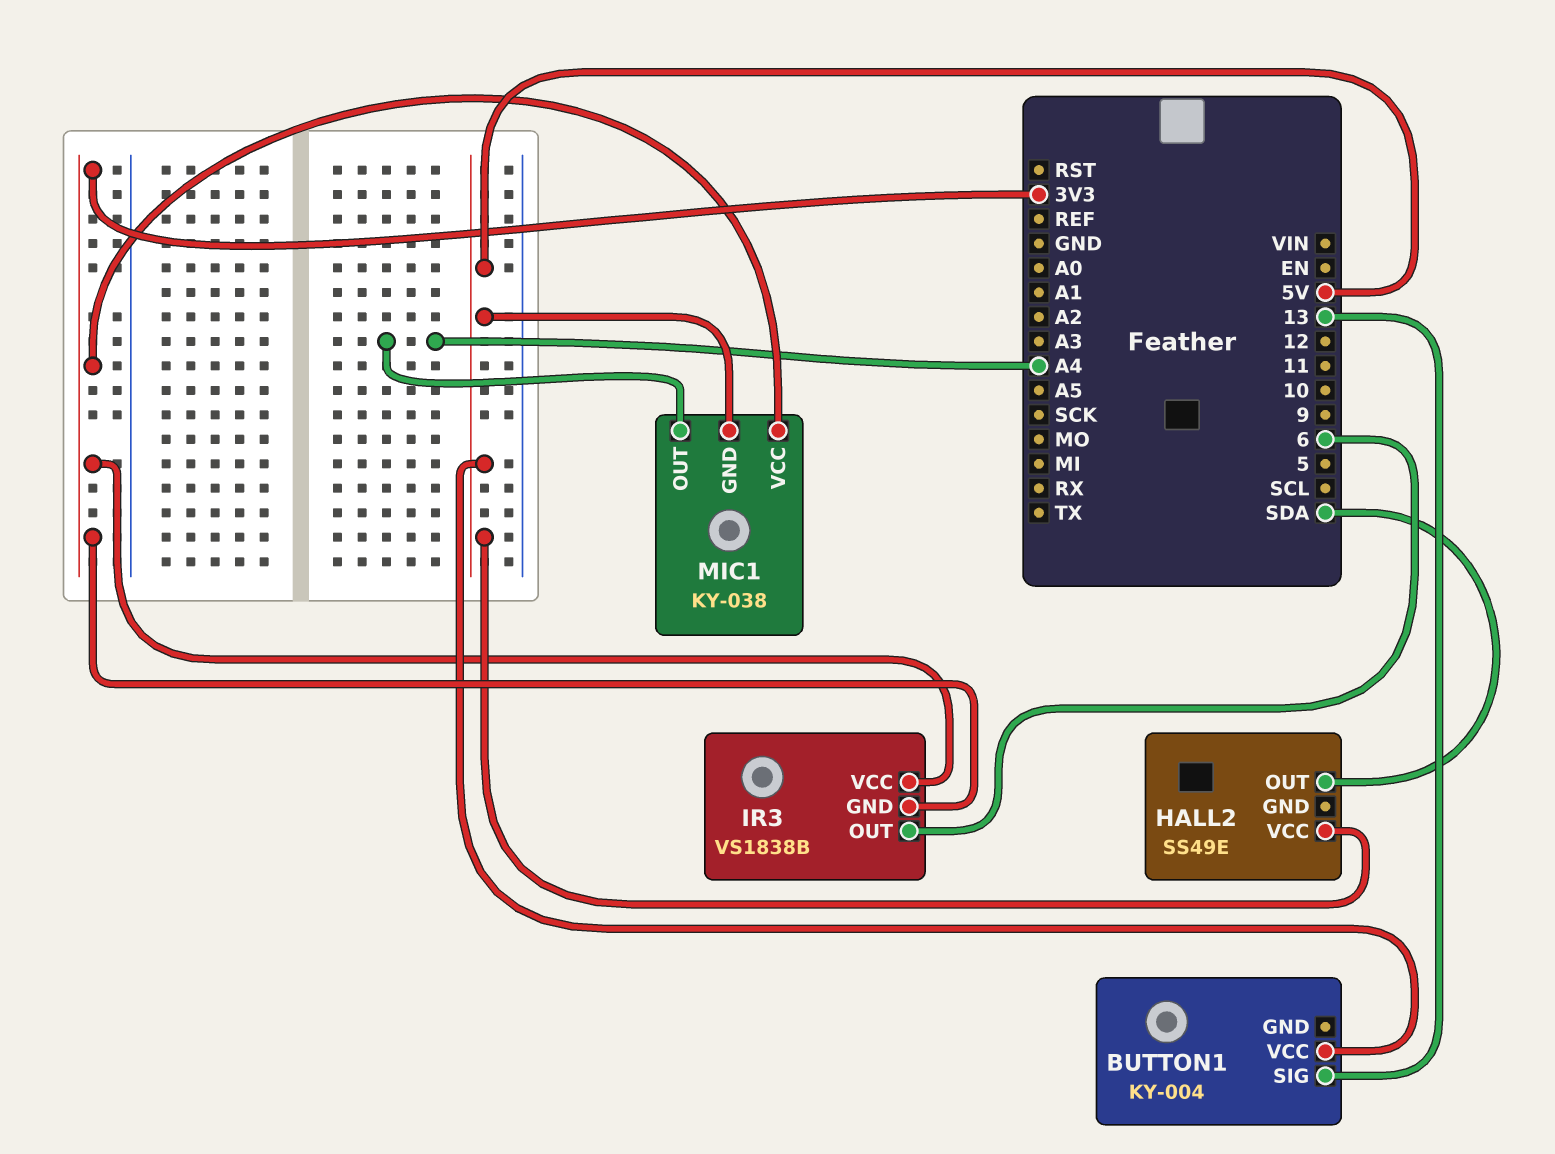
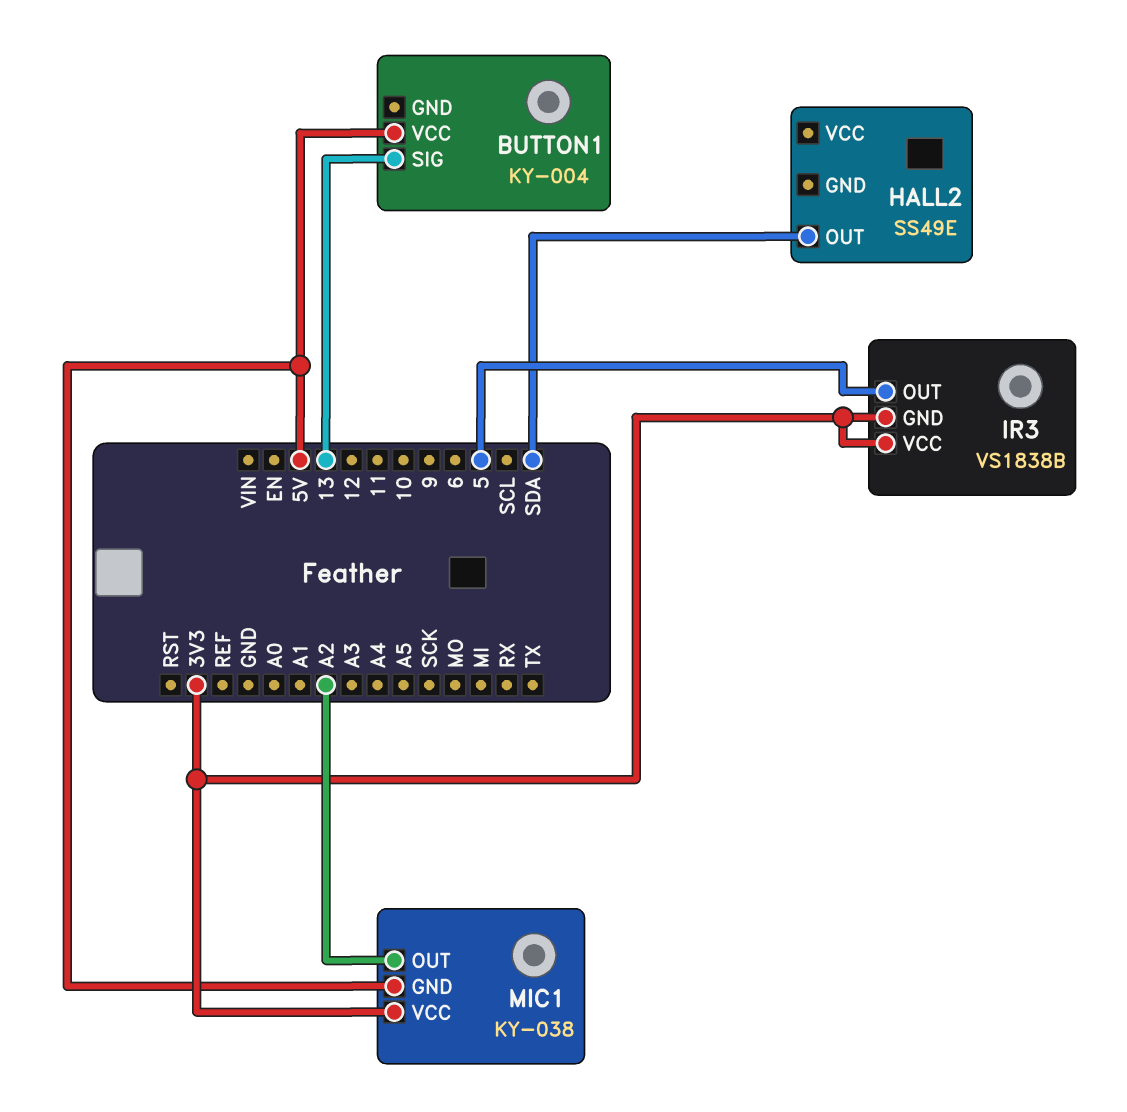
HALL2 pin VCC: 5V -> none
IR3 pin OUT: 6 -> 5
MIC1 pin OUT: A4 -> A2

